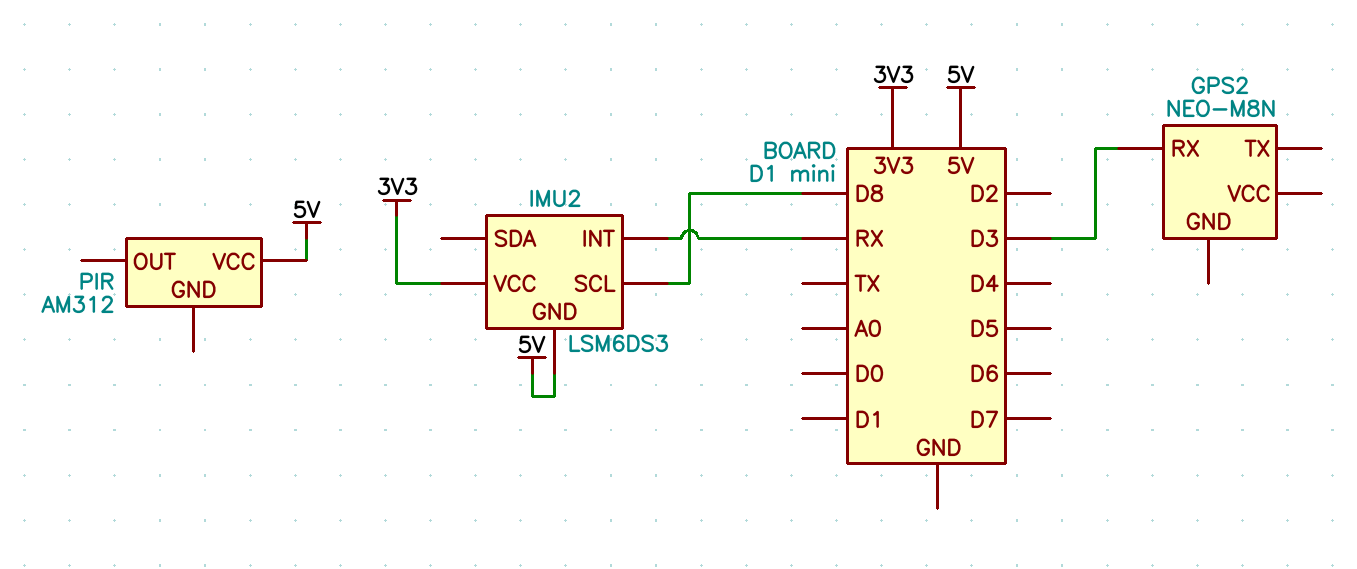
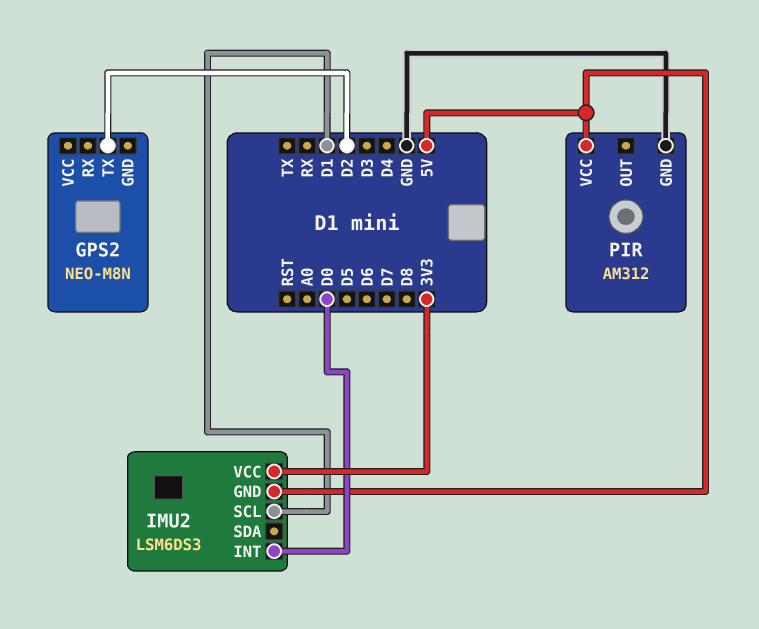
GPS2 pin RX: D3 -> none
GPS2 pin TX: none -> D2
IMU2 pin INT: RX -> D0
IMU2 pin SCL: D8 -> D1
PIR pin GND: none -> GND

